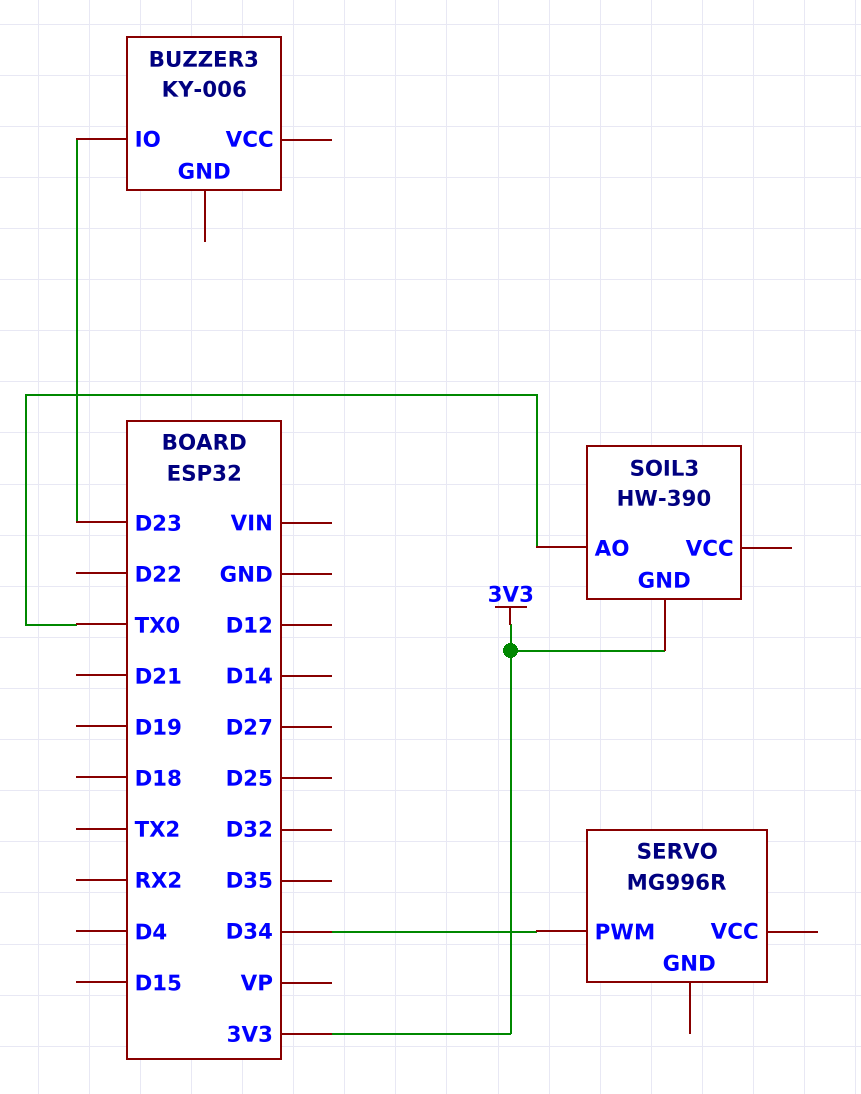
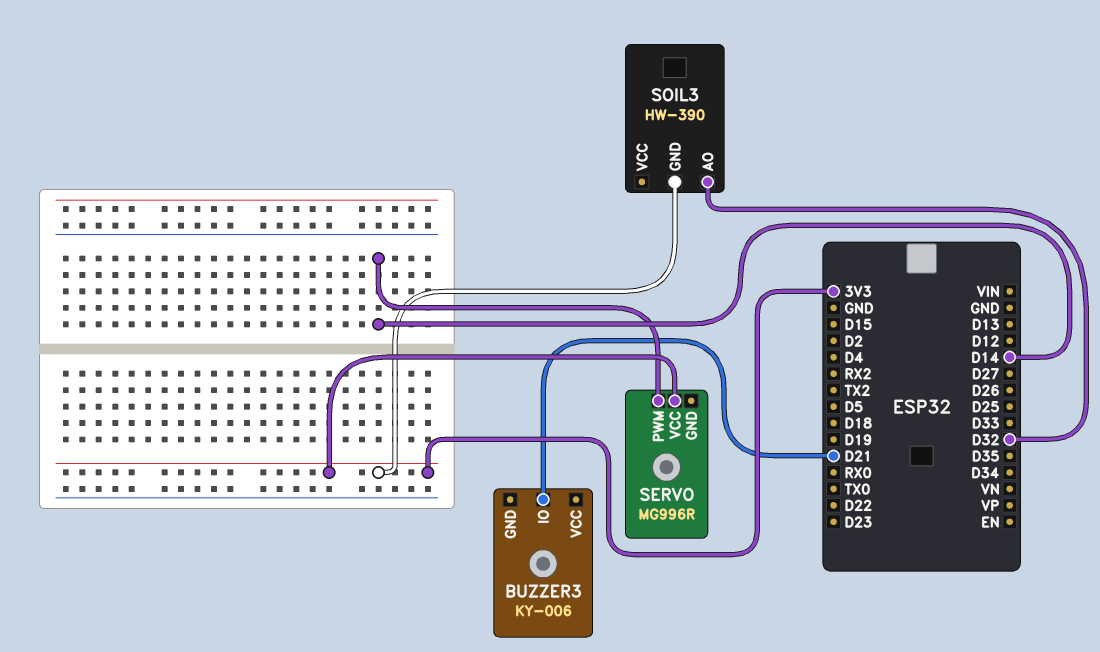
BUZZER3 pin IO: D23 -> D21
SERVO pin PWM: D34 -> D14
SERVO pin VCC: none -> 3V3
SOIL3 pin AO: TX0 -> D32

